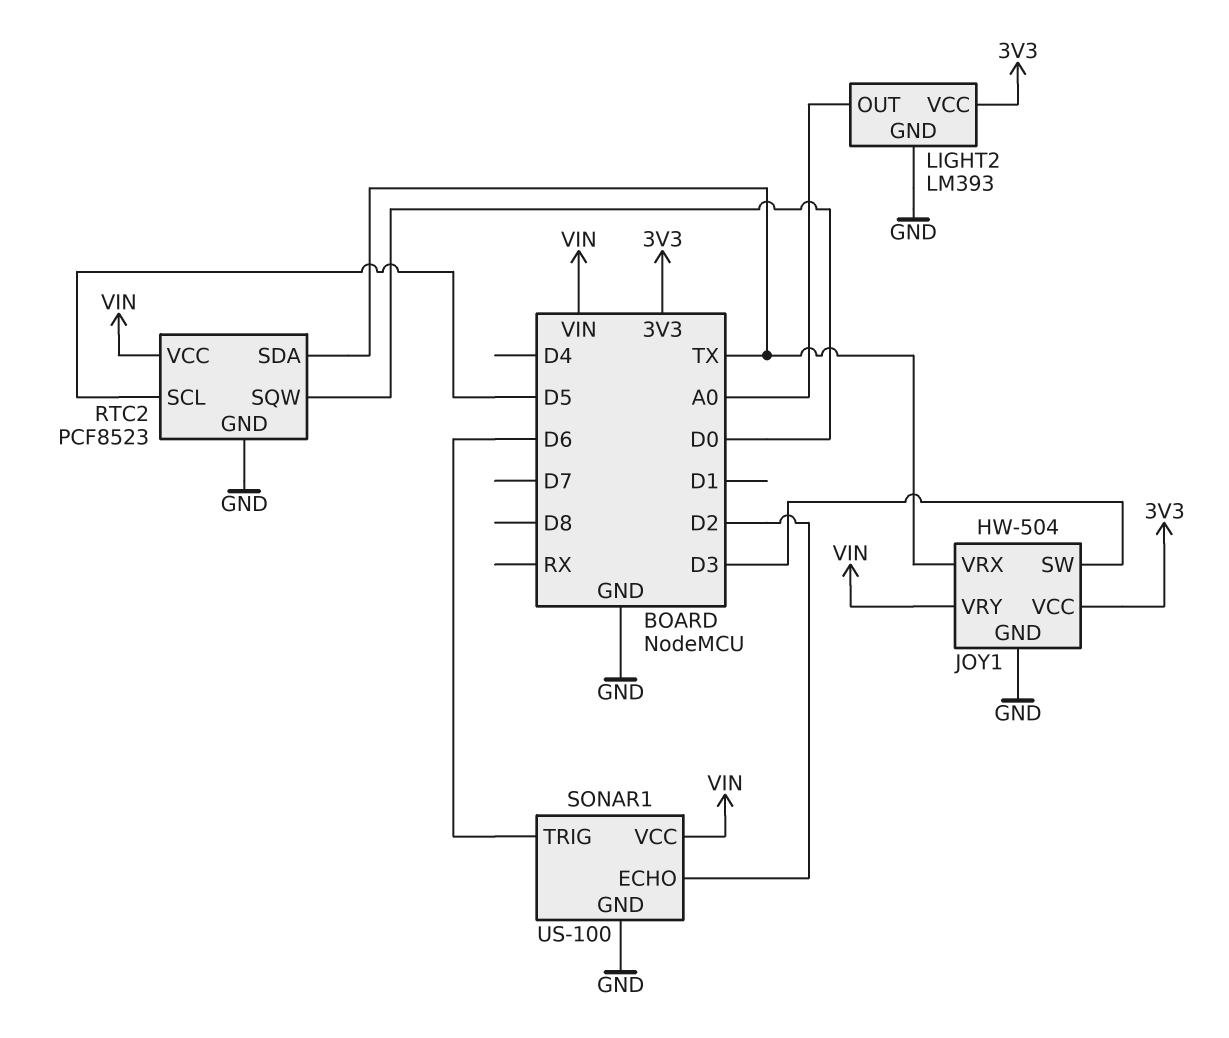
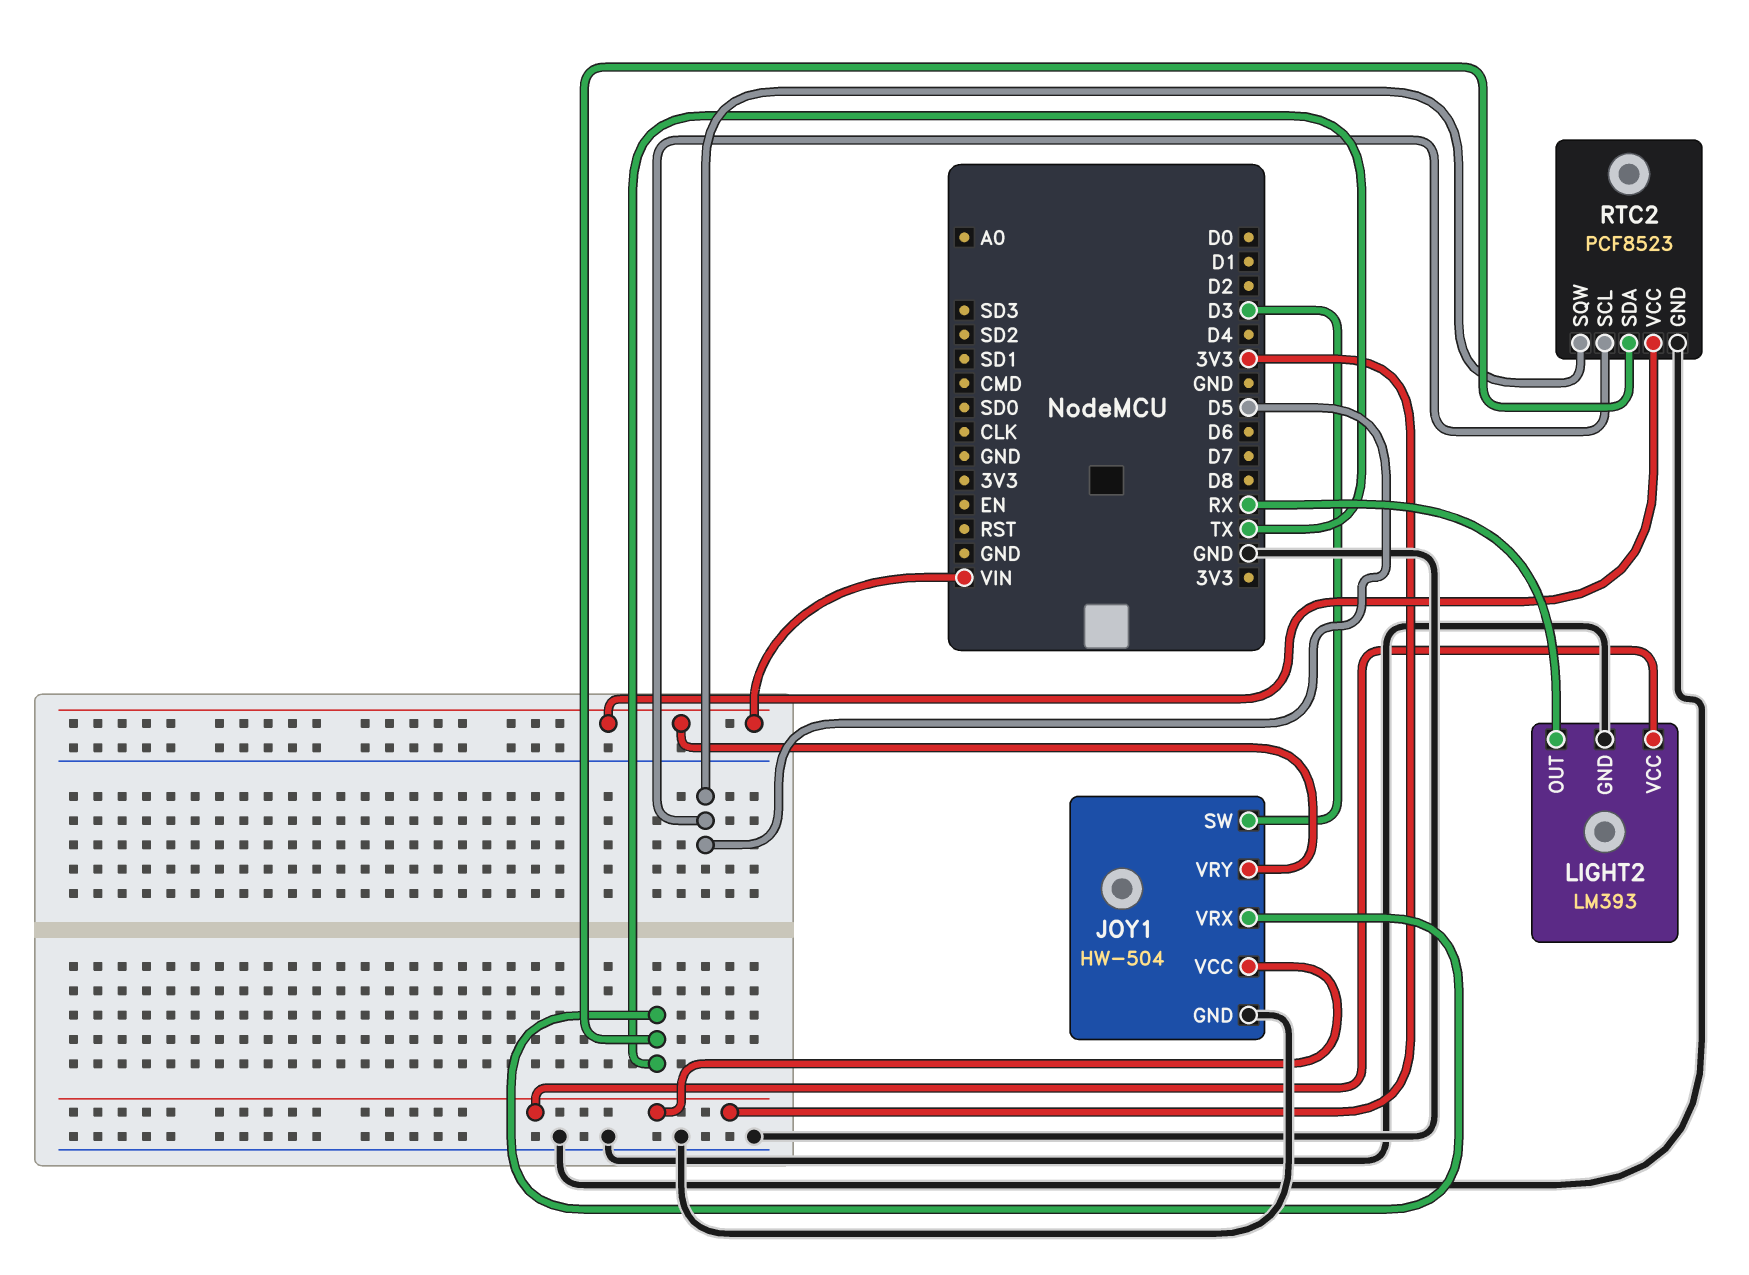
LIGHT2 pin OUT: A0 -> RX
RTC2 pin SQW: D0 -> D5
SONAR1: US-100 -> none
SONAR1 pin ECHO: D2 -> none
SONAR1 pin GND: GND -> none
SONAR1 pin TRIG: D6 -> none
SONAR1 pin VCC: VIN -> none

